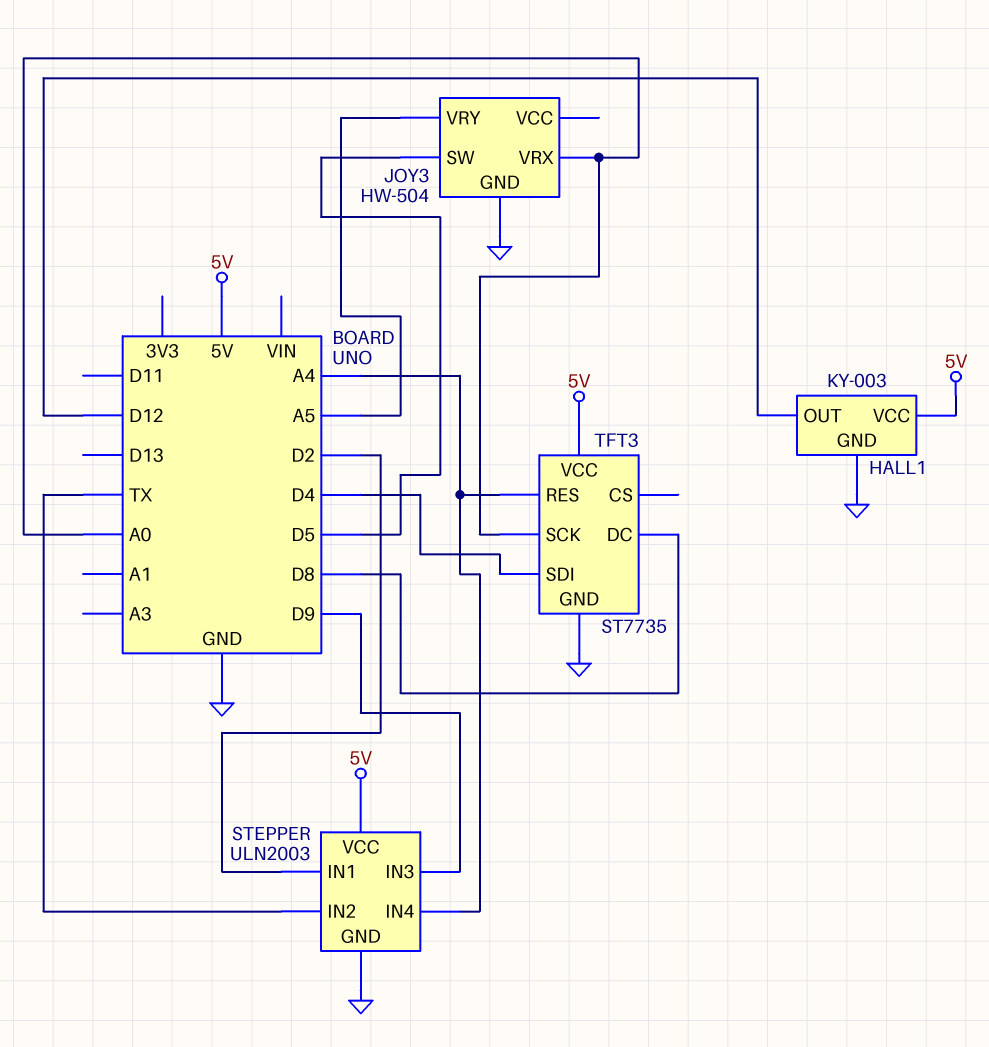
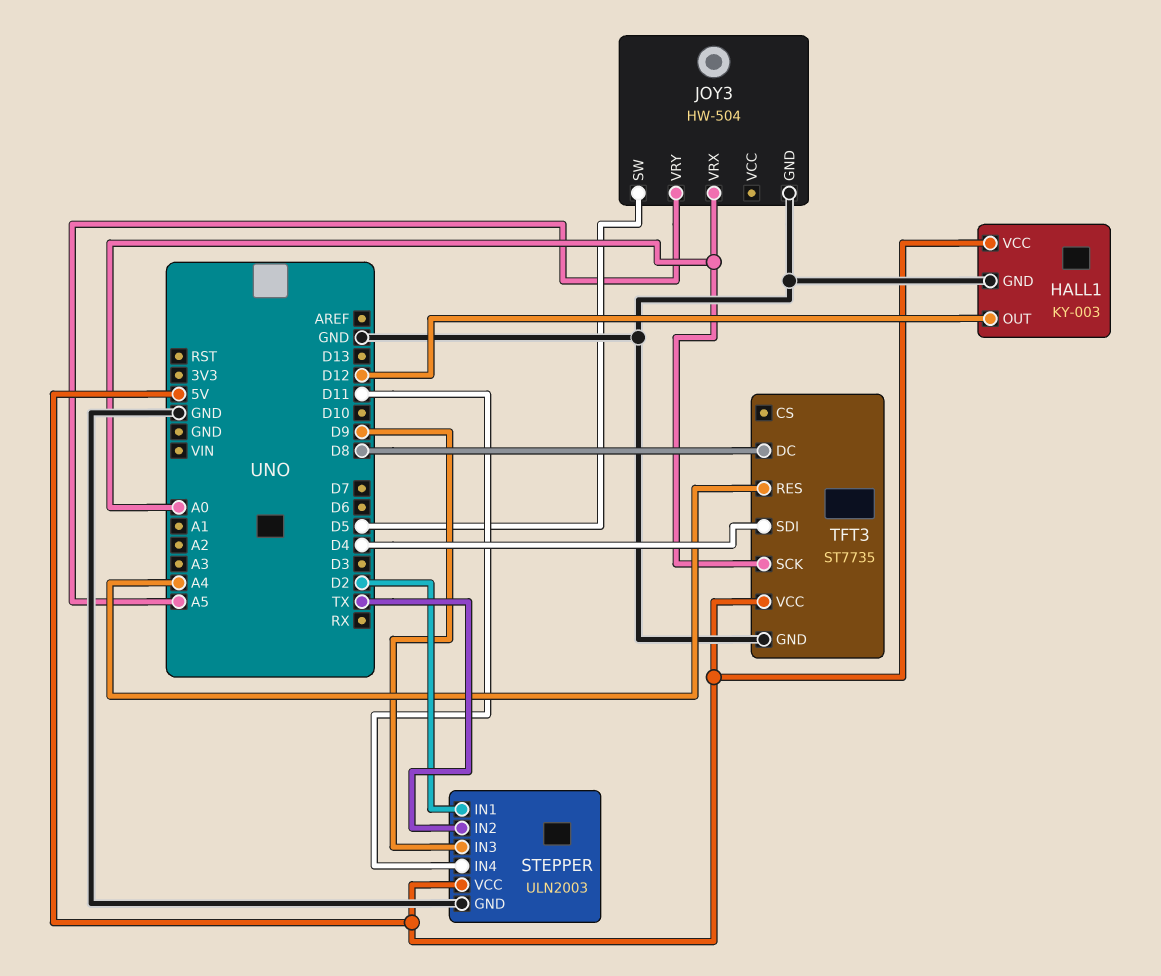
STEPPER pin IN4: A4 -> D11

